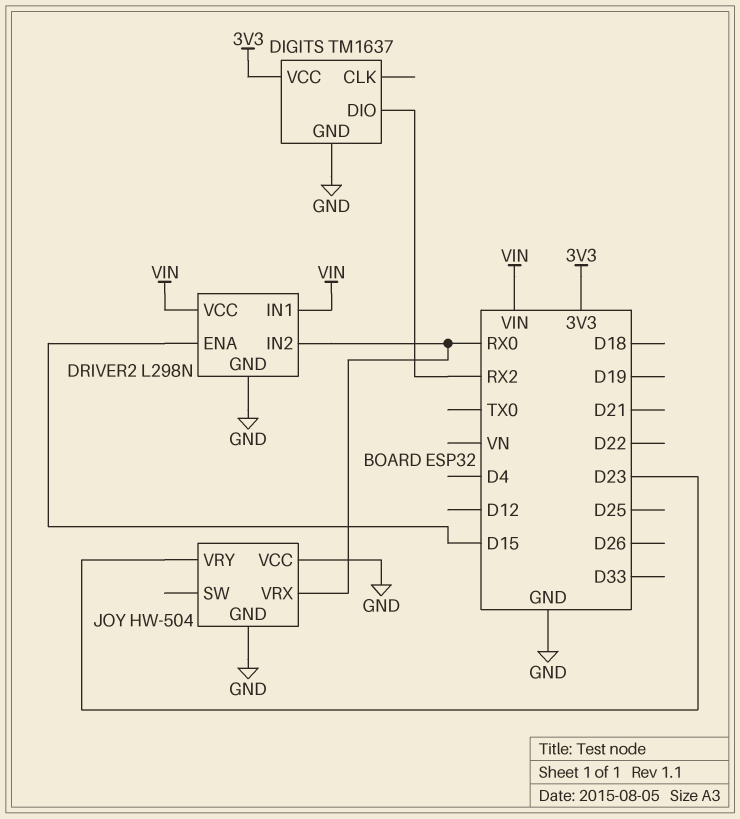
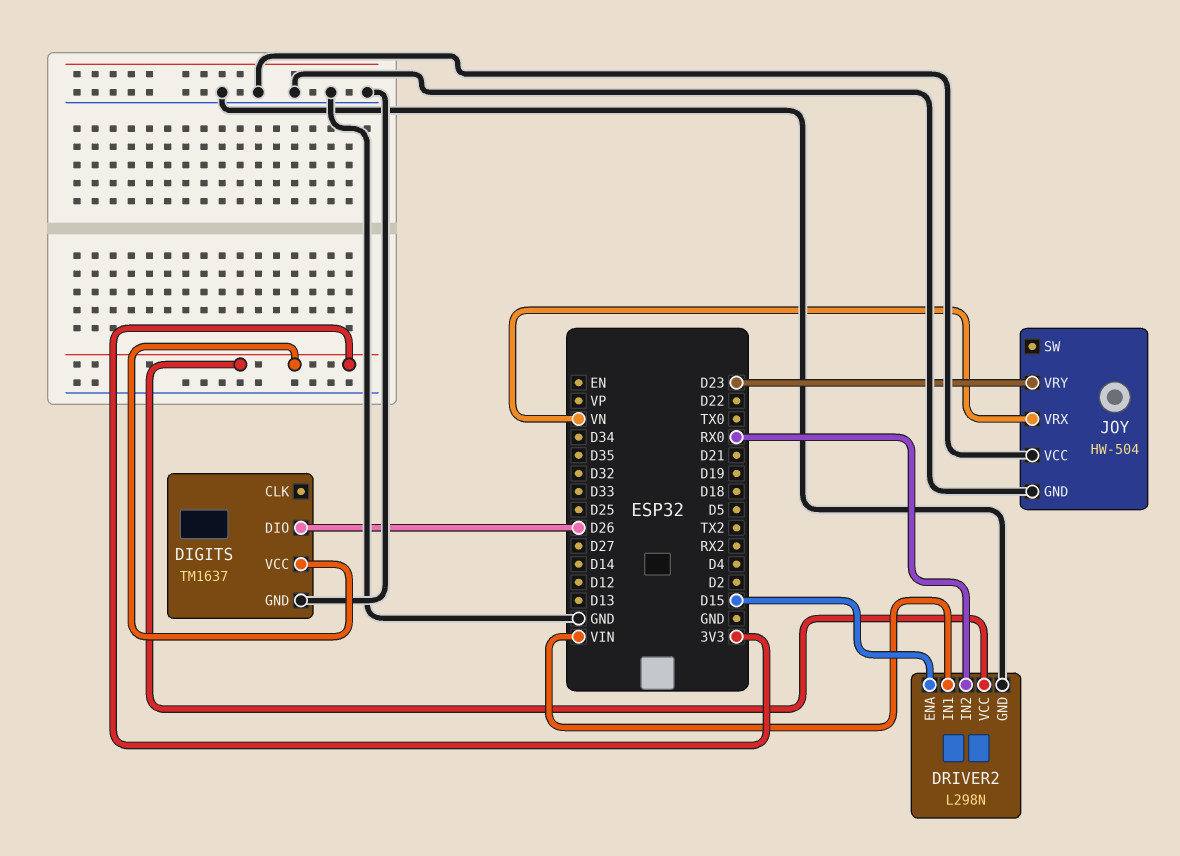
DIGITS pin DIO: RX2 -> D26
DRIVER2 pin VCC: VIN -> 3V3
JOY pin VRX: RX0 -> VN

